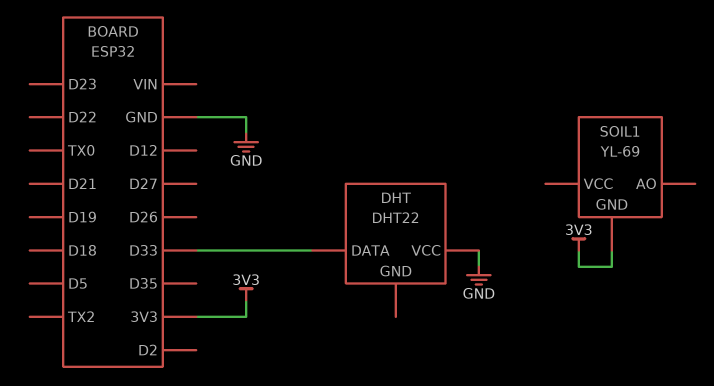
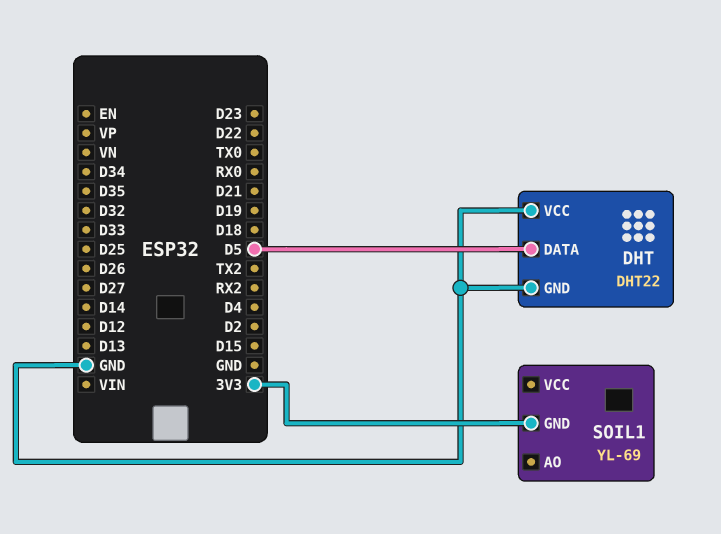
DHT pin DATA: D33 -> D5
DHT pin GND: none -> GND

